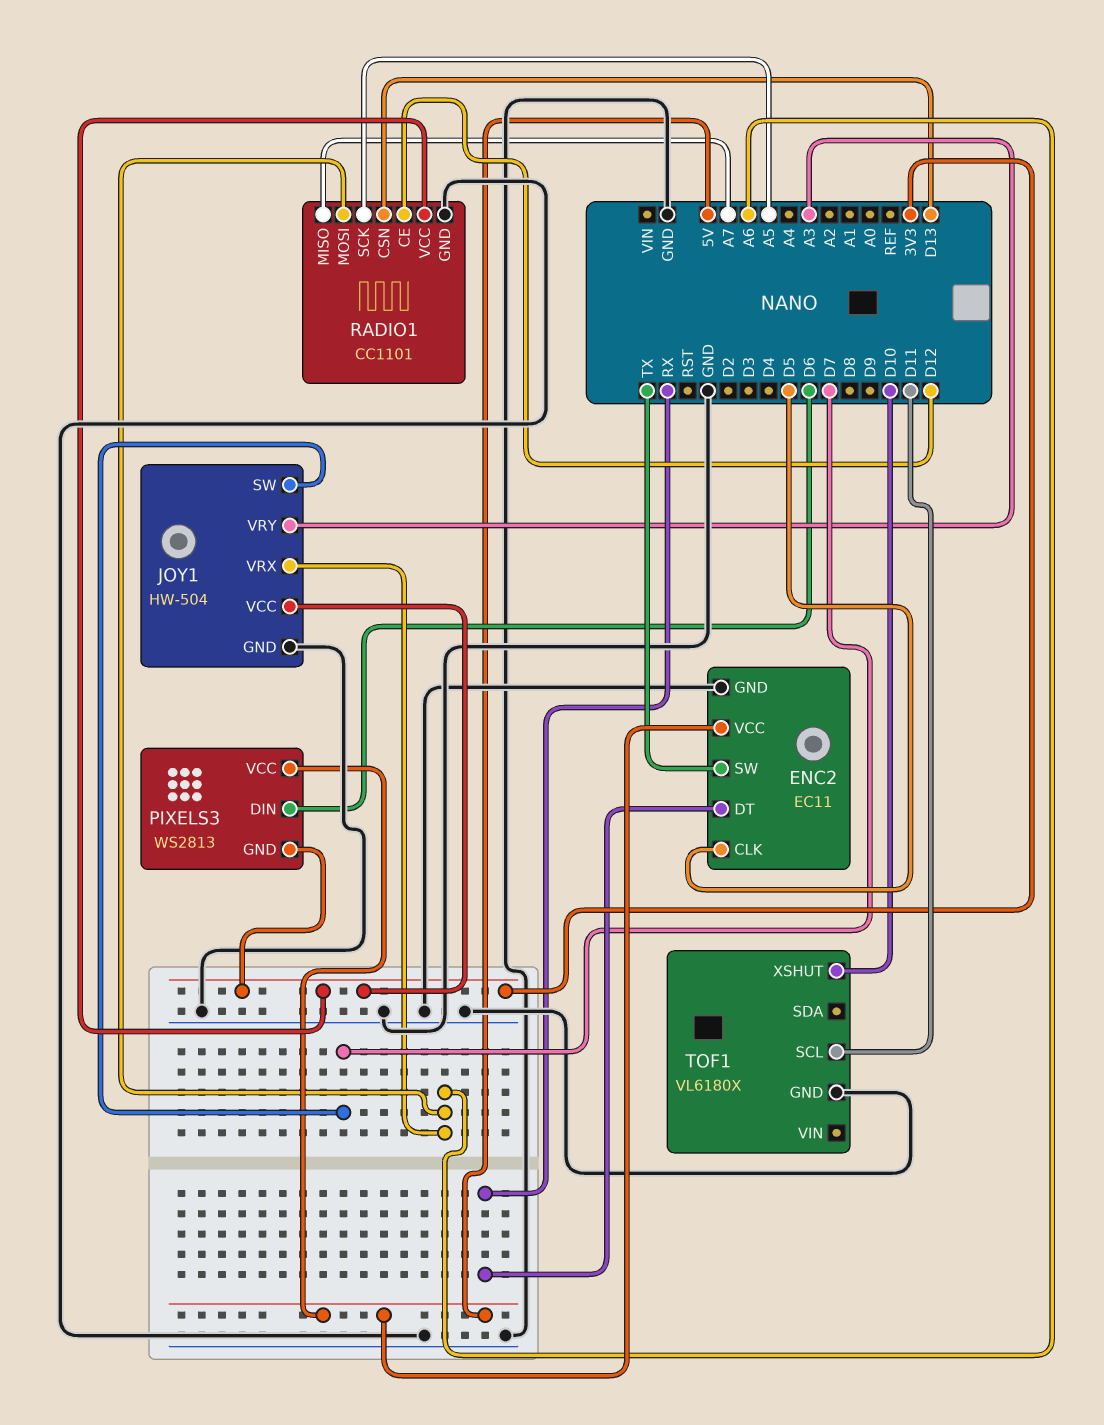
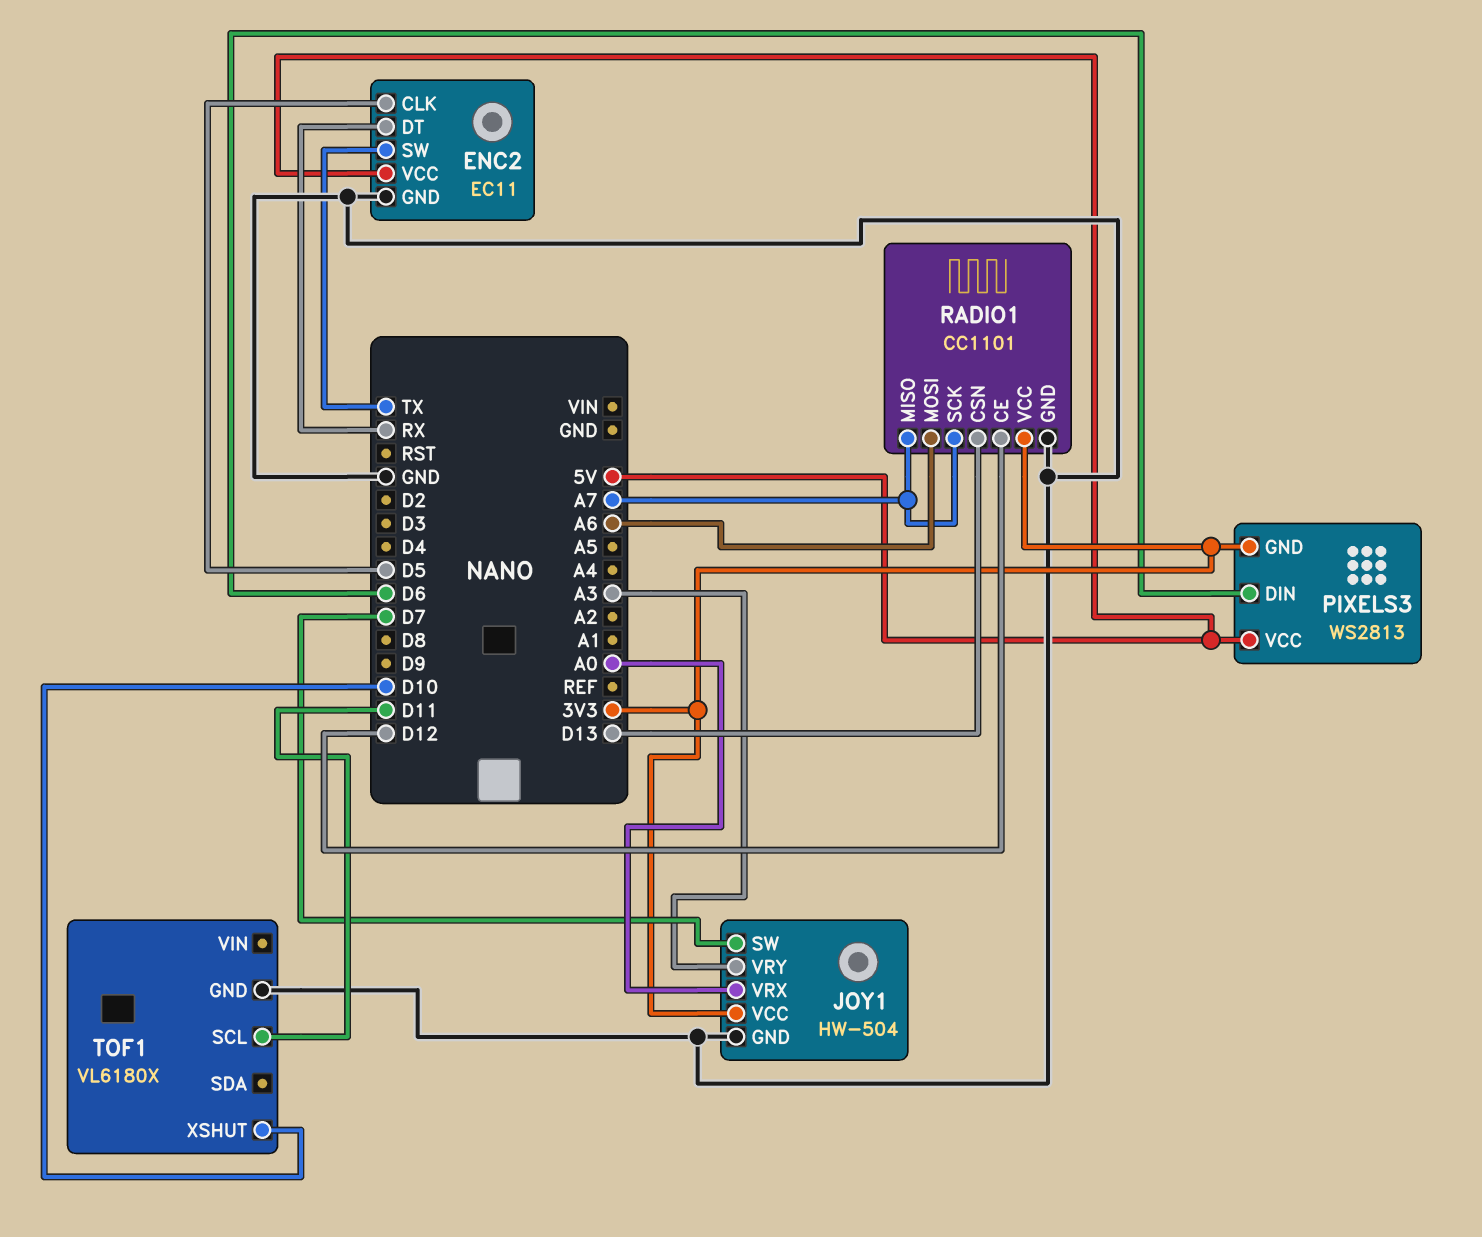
JOY1 pin VRX: A6 -> A0
RADIO1 pin SCK: A5 -> A7

